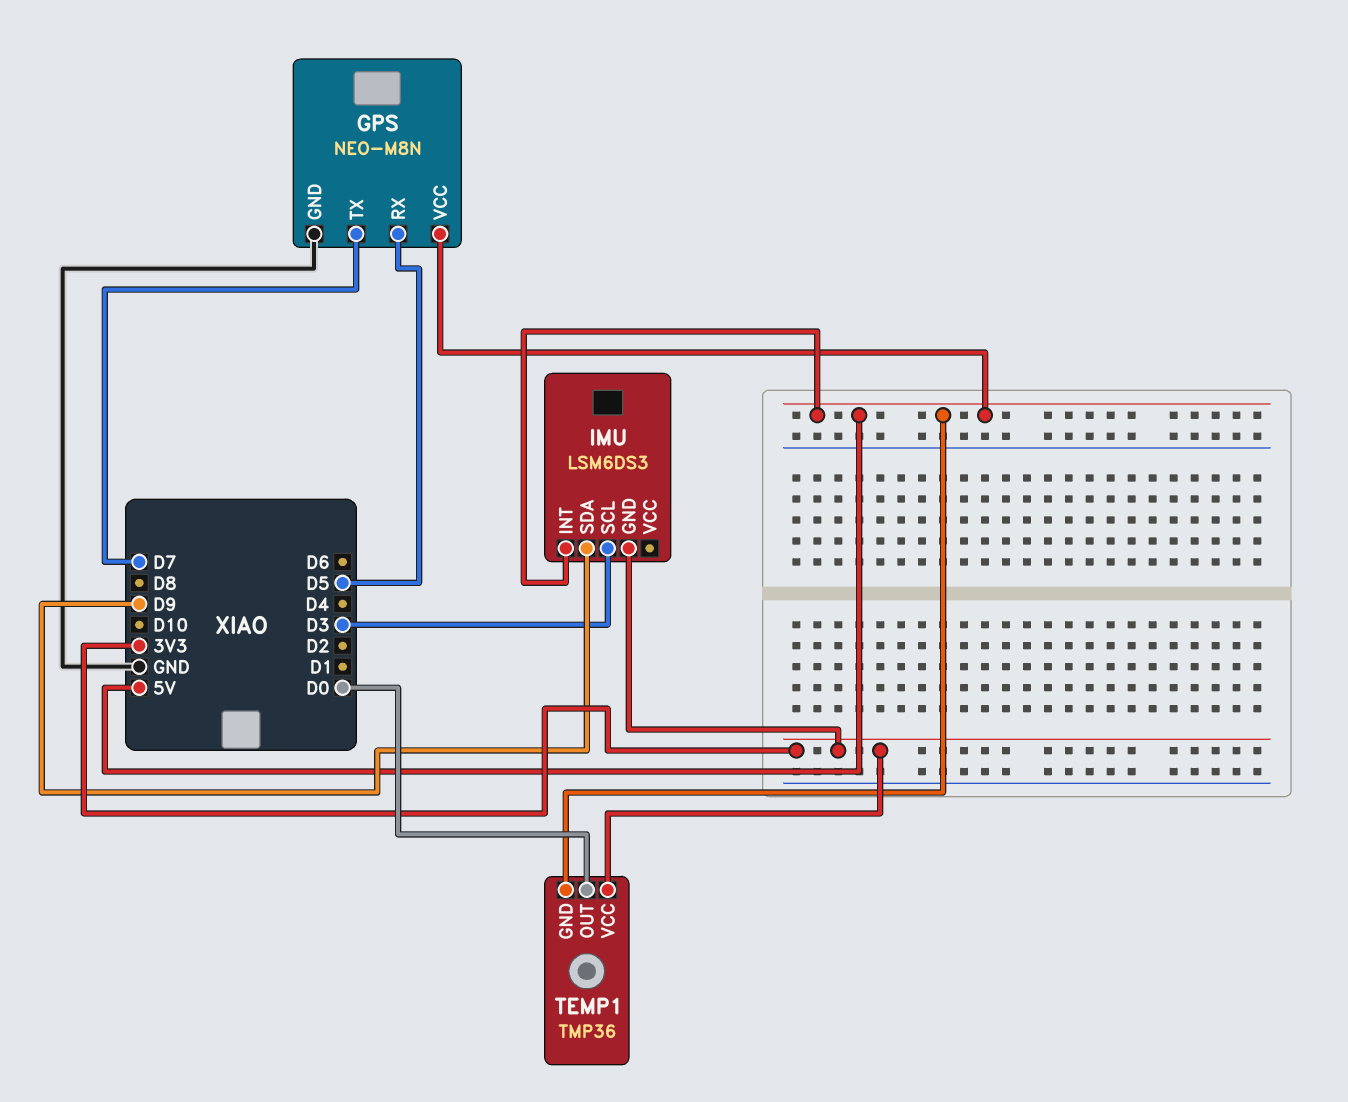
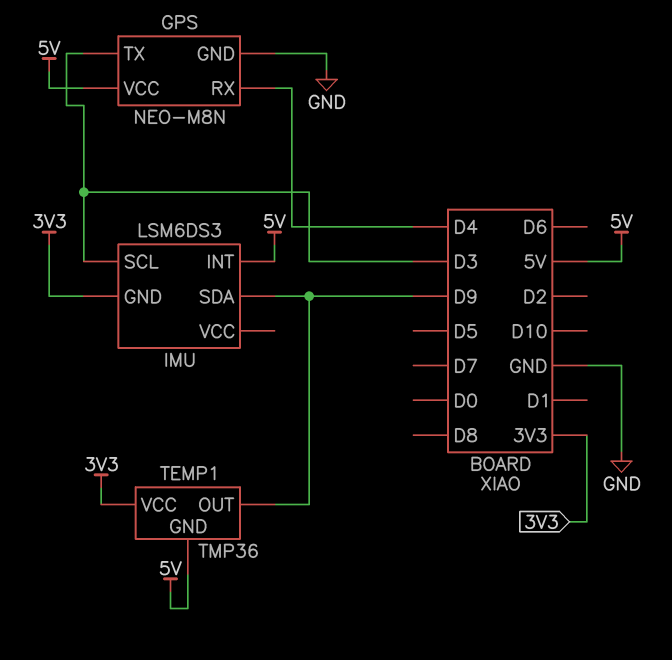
GPS pin RX: D5 -> D4
GPS pin TX: D7 -> D3
TEMP1 pin OUT: D0 -> D9

